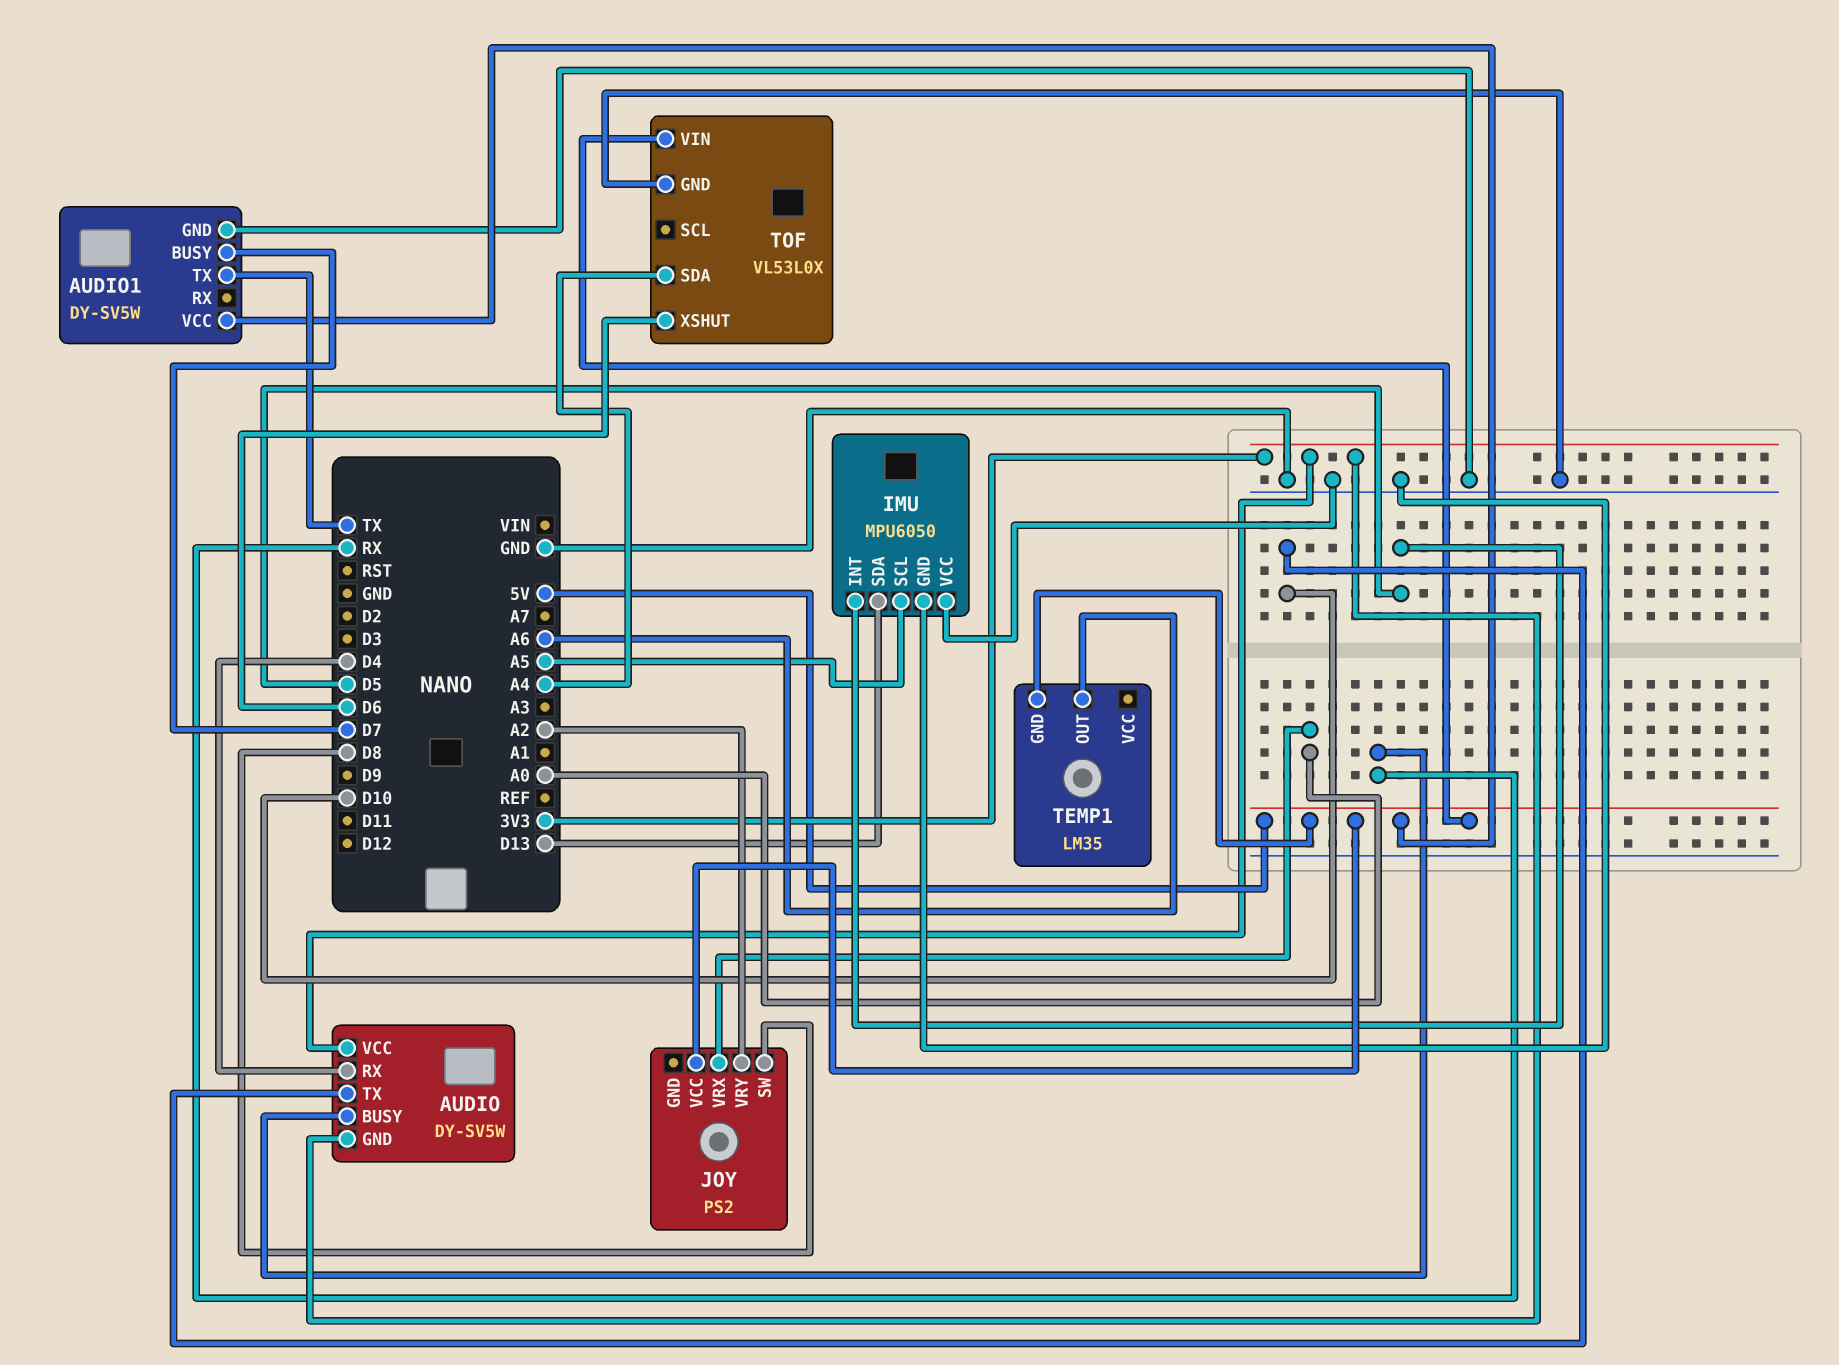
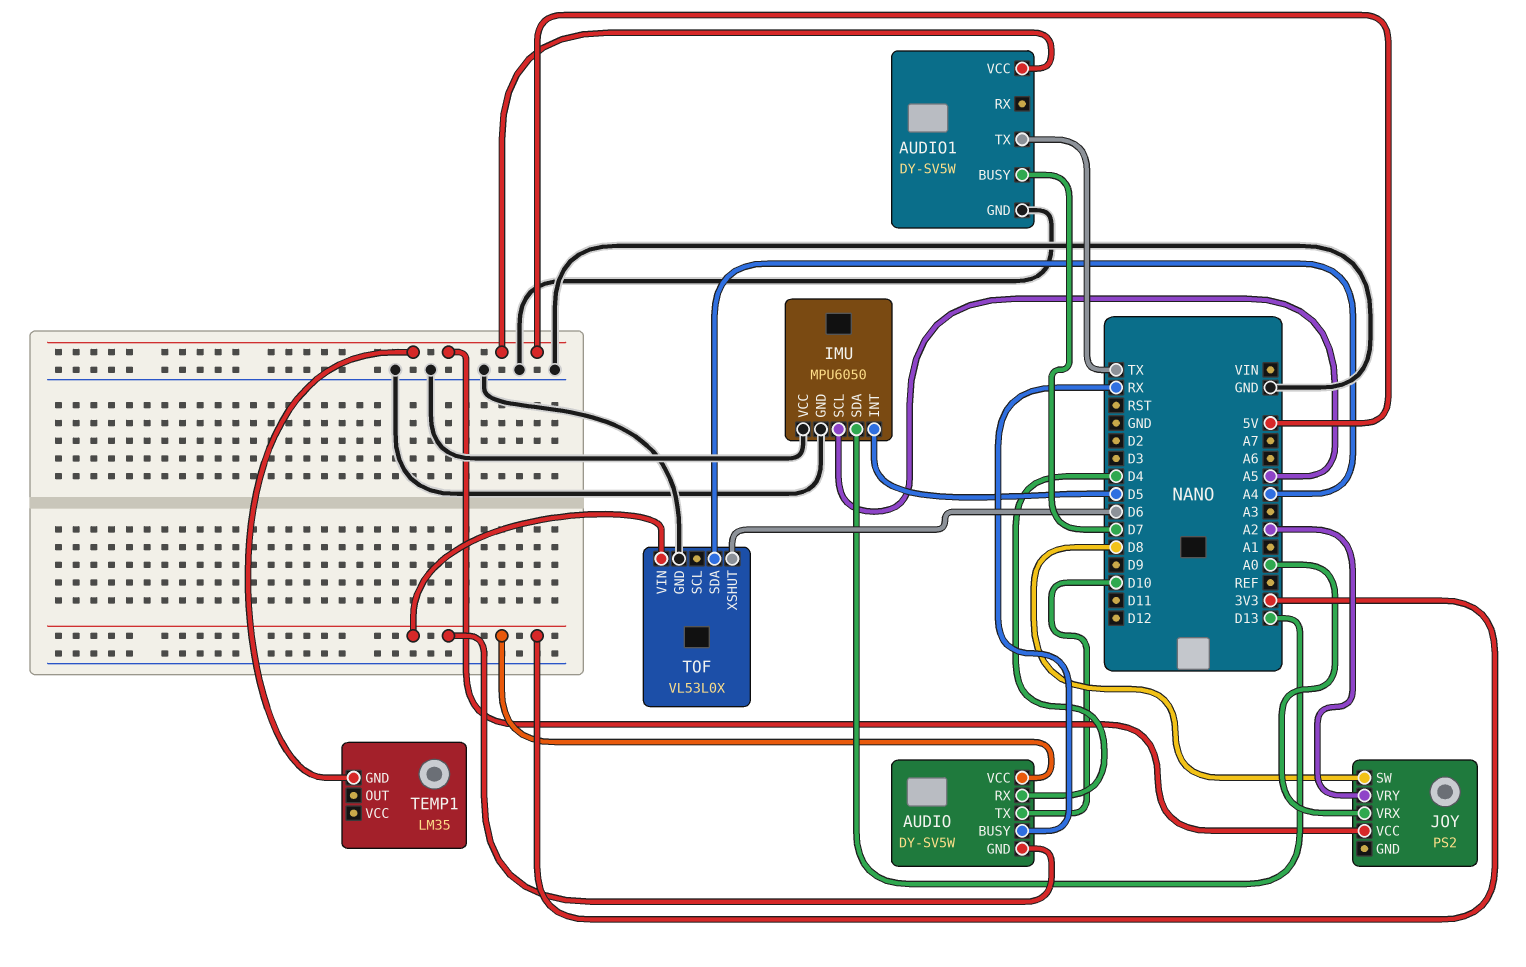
TEMP1 pin OUT: A6 -> none
TOF pin VIN: 5V -> 3V3

